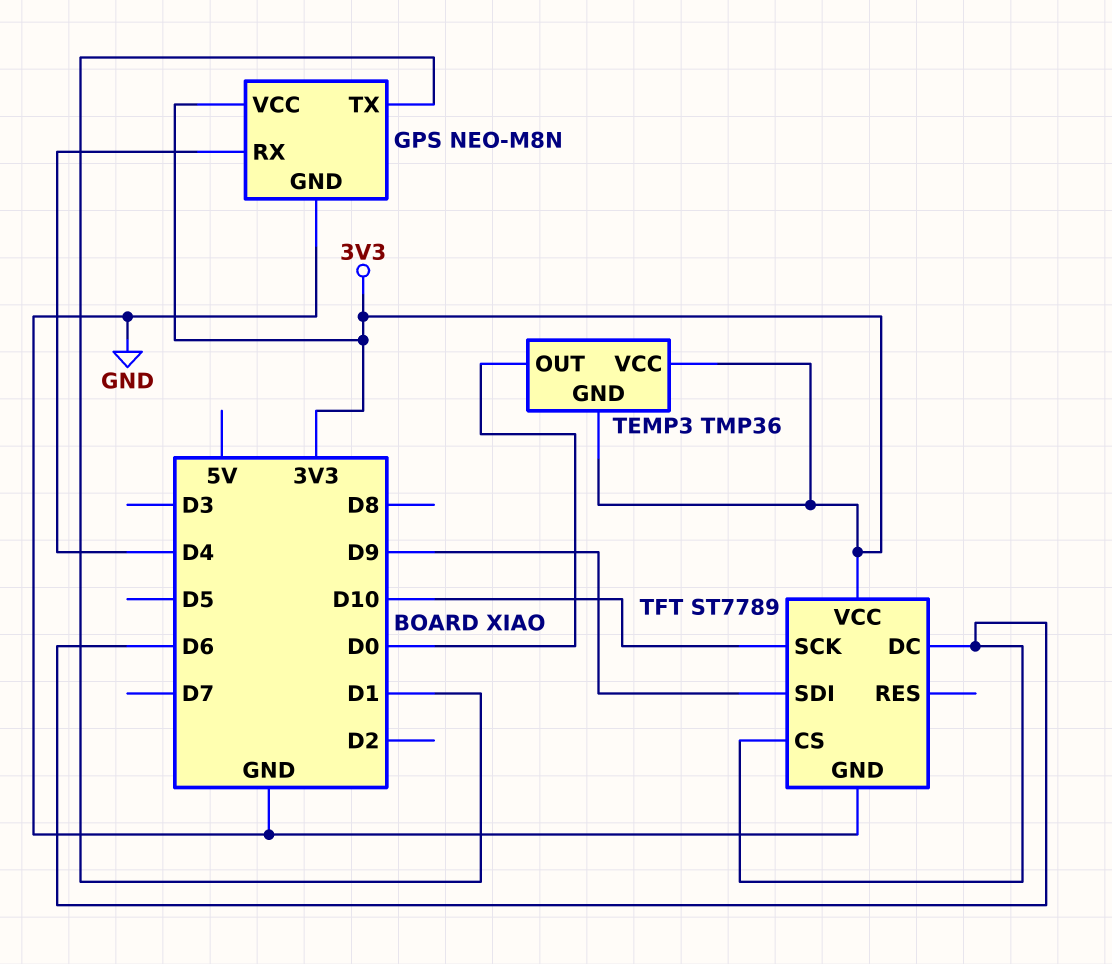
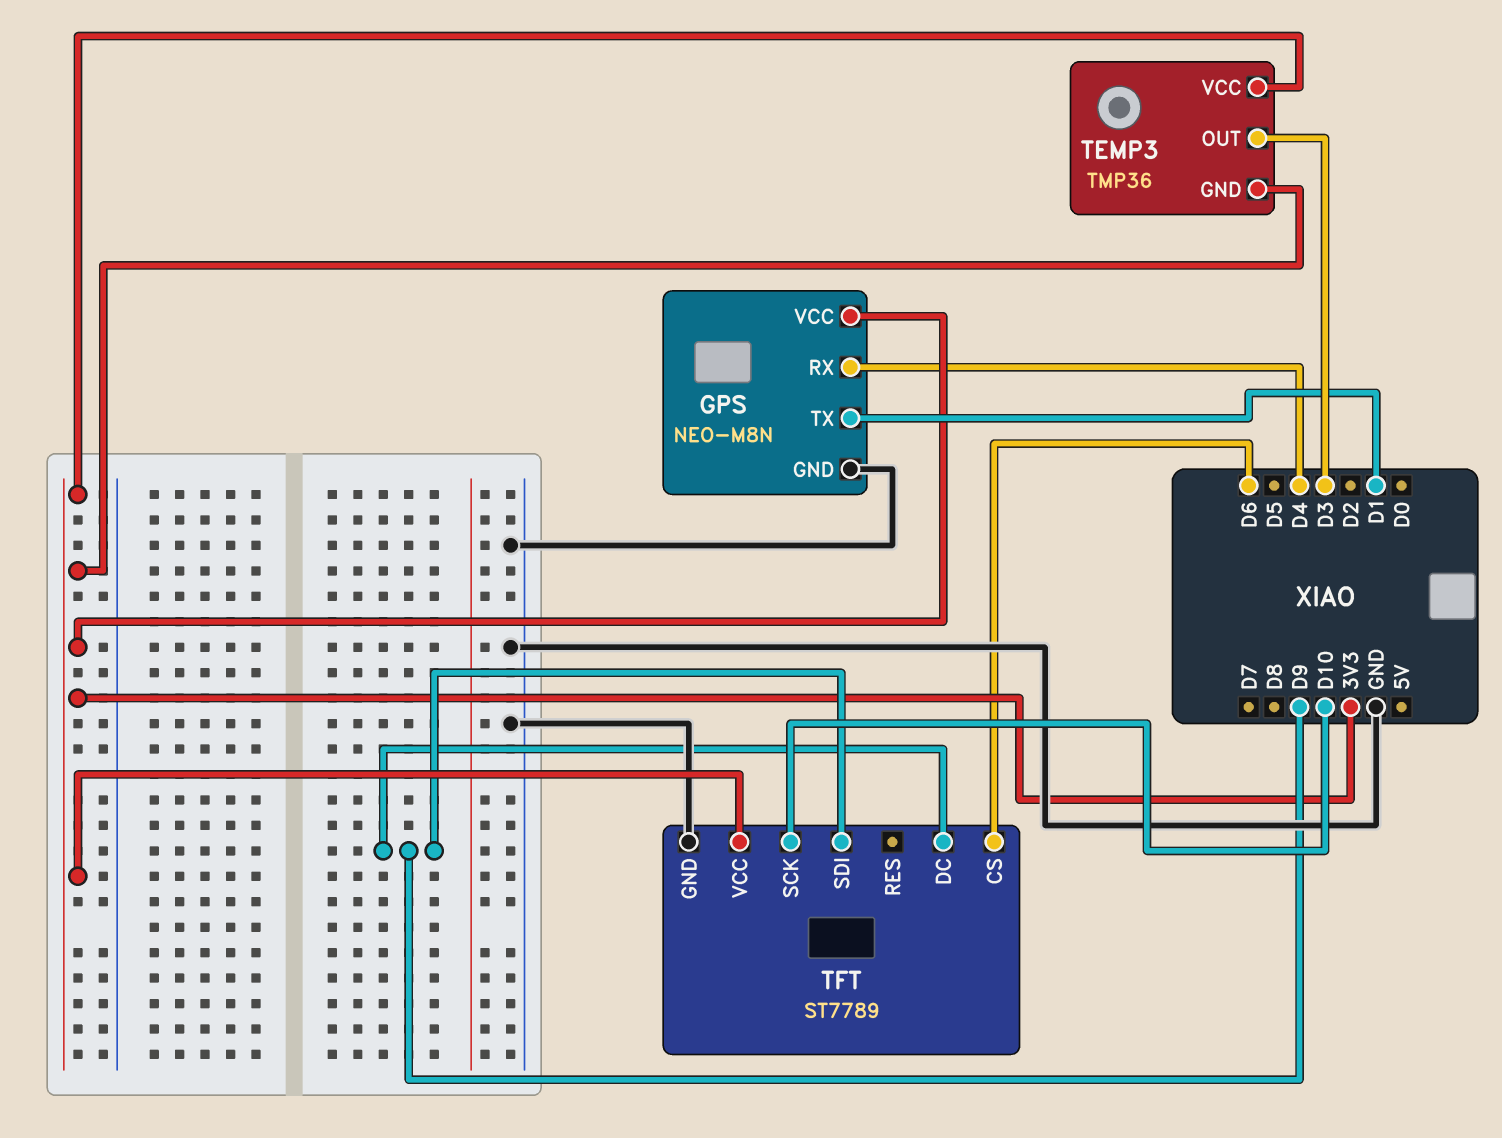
TEMP3 pin OUT: D0 -> D3
TFT pin DC: D6 -> D9

